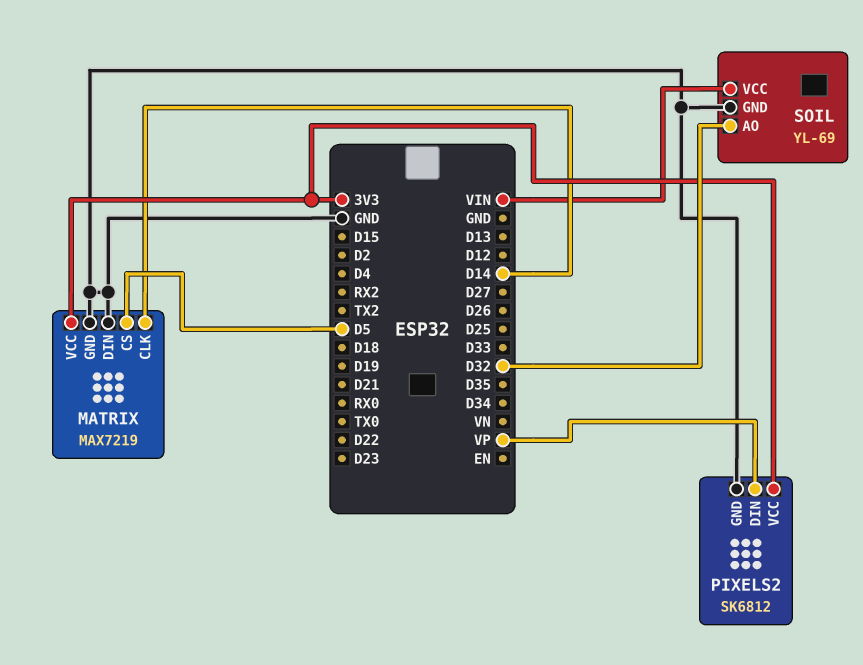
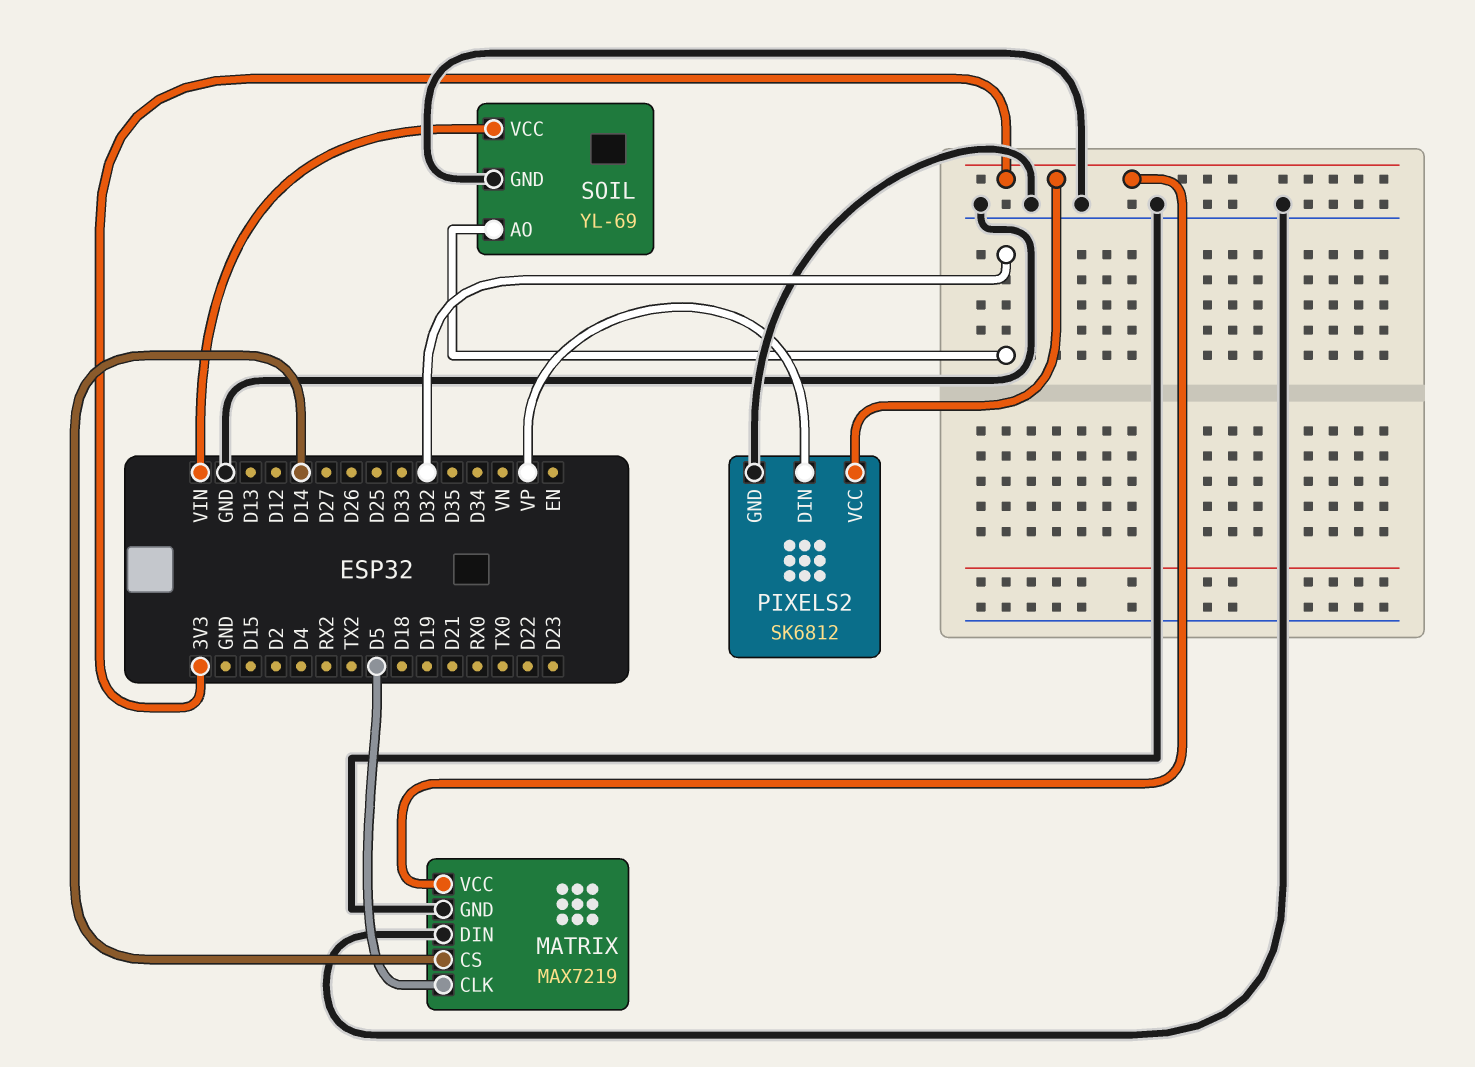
MATRIX pin CLK: D14 -> D5
MATRIX pin CS: D5 -> D14

